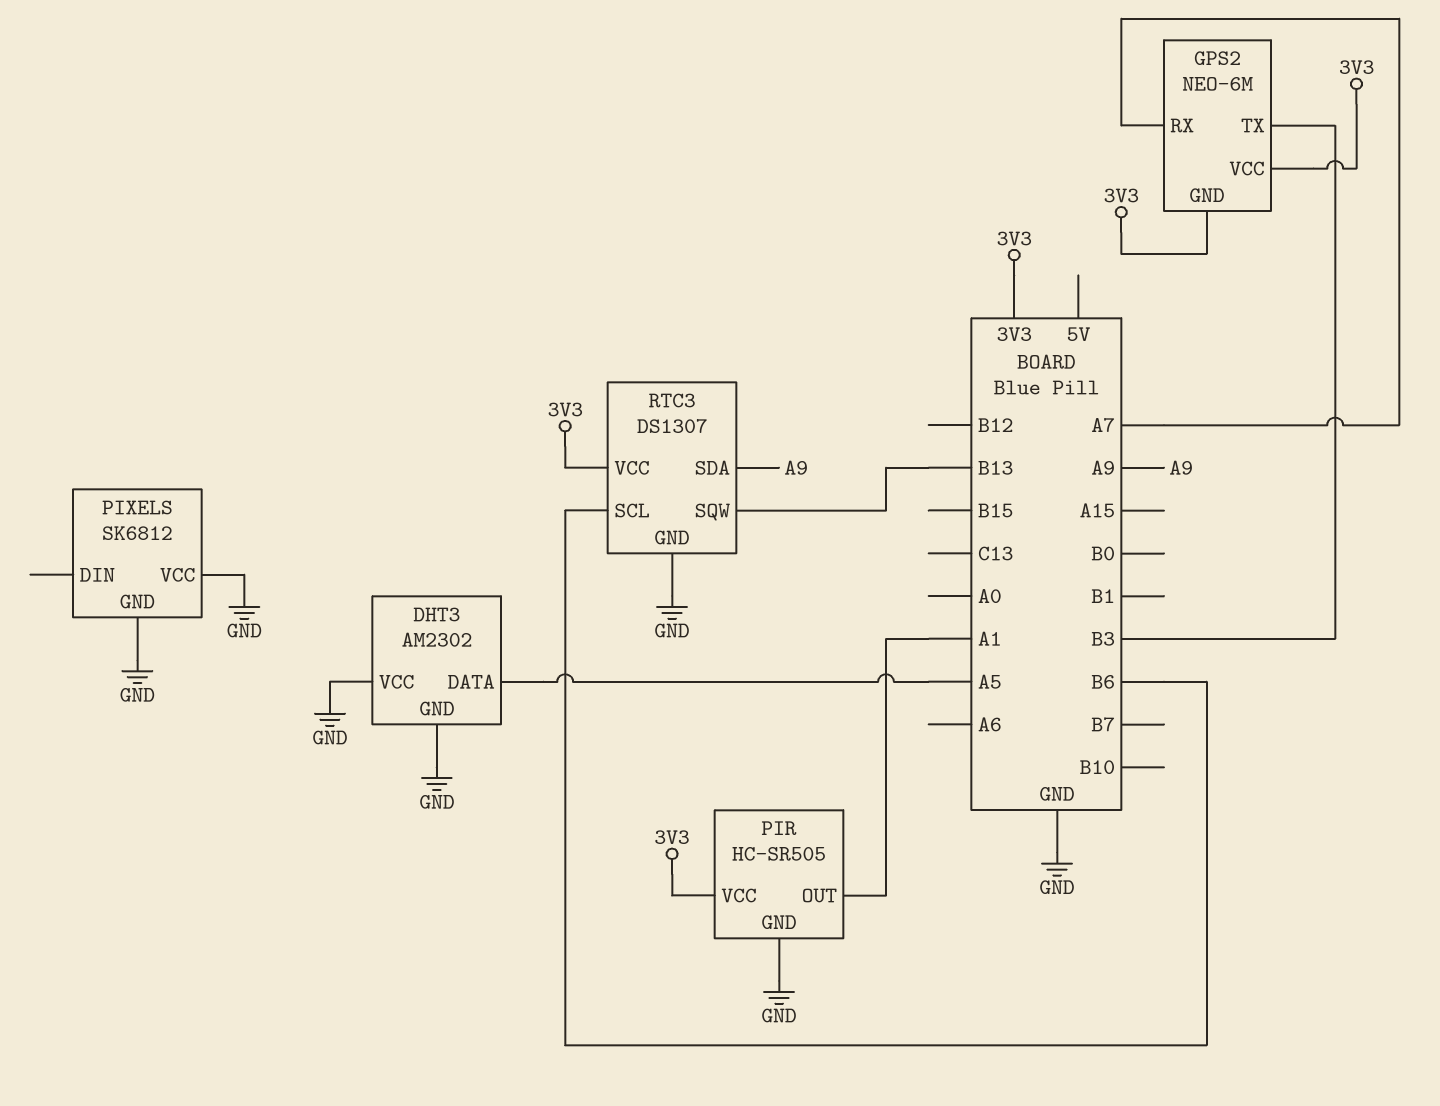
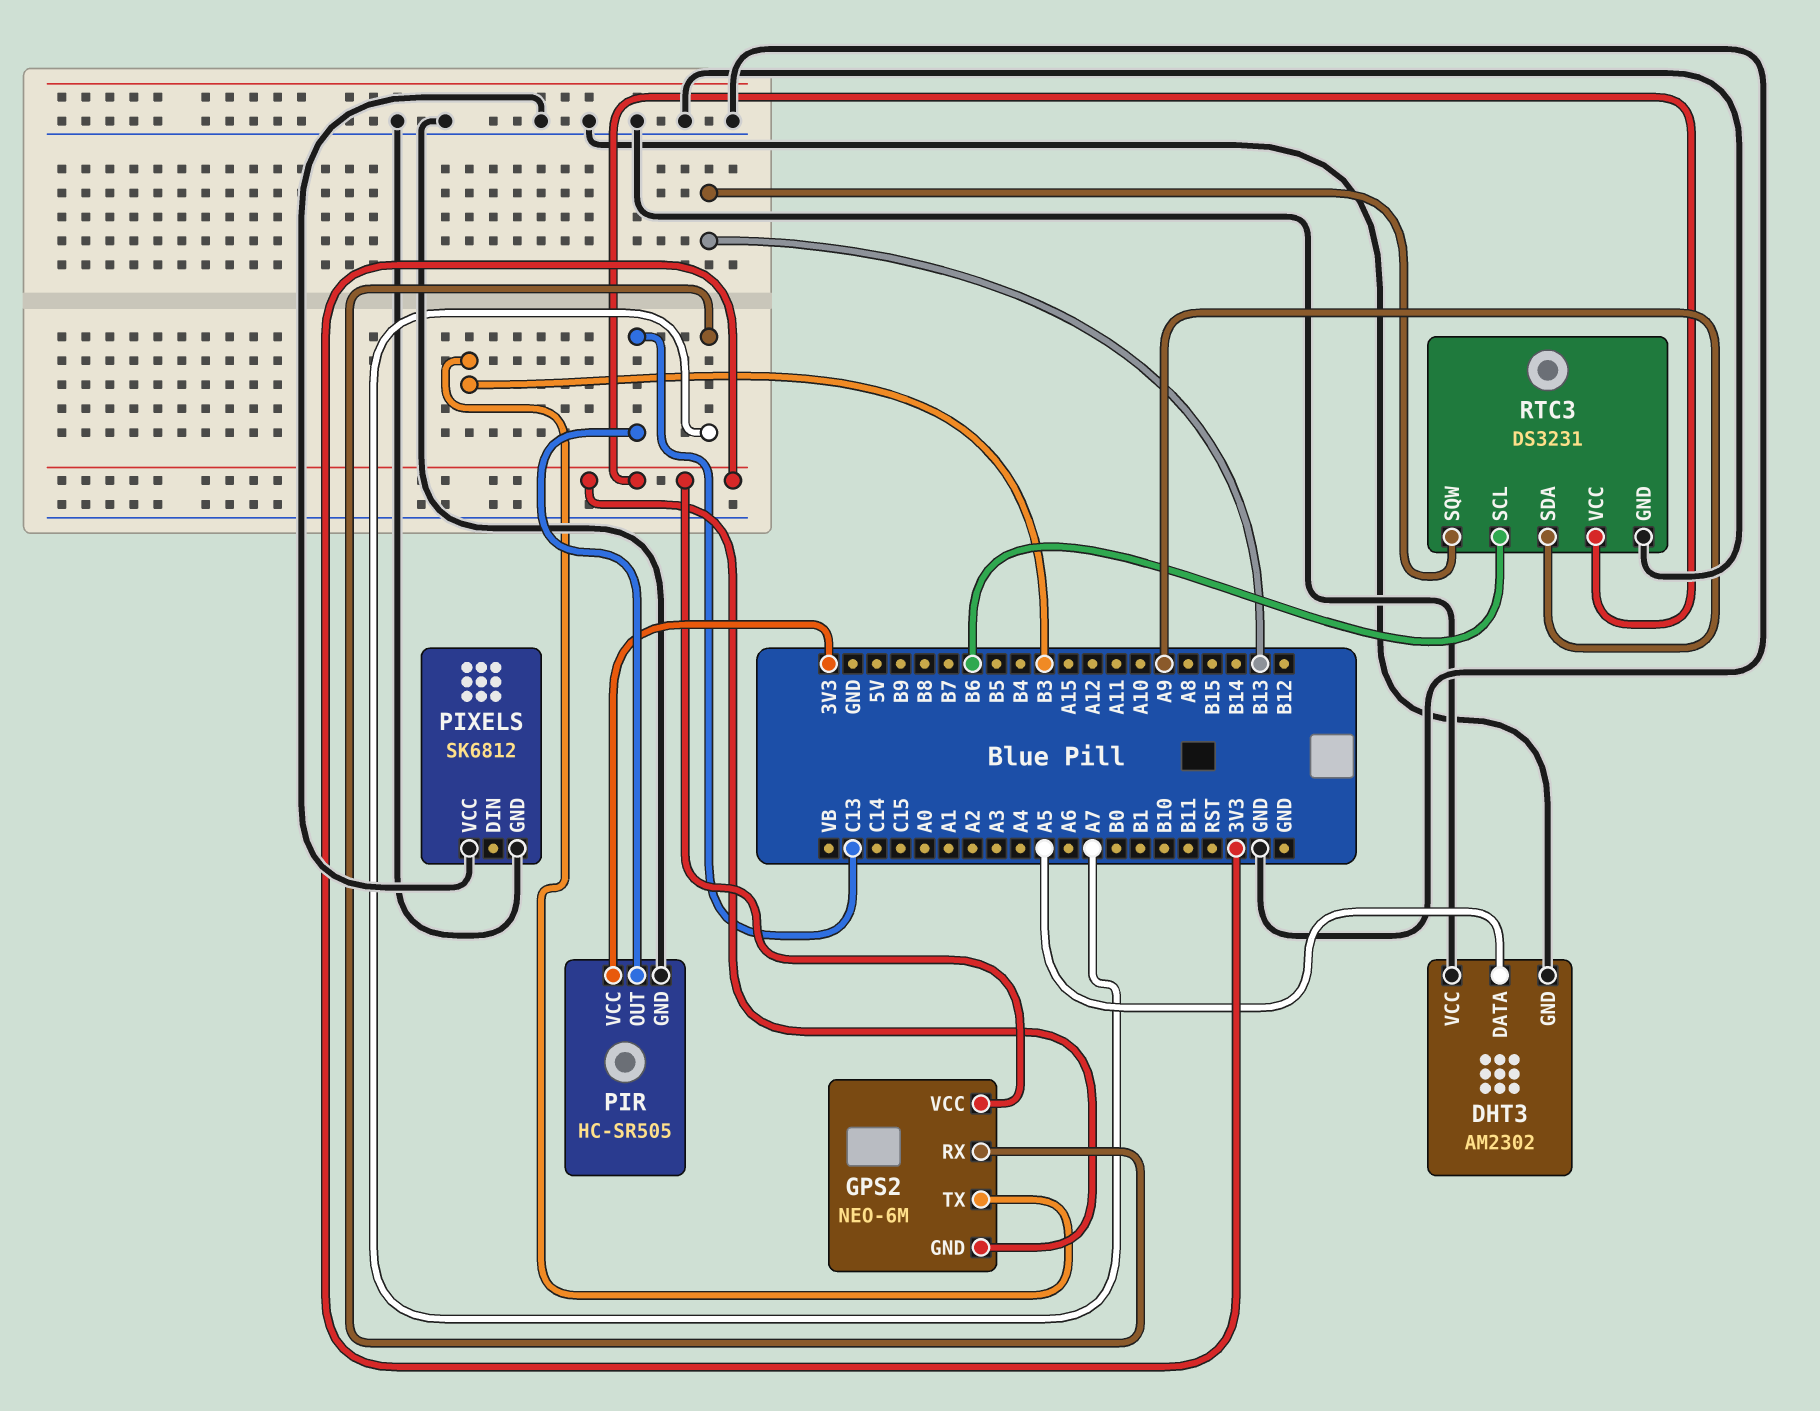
PIR pin OUT: A1 -> C13
RTC3: DS1307 -> DS3231

